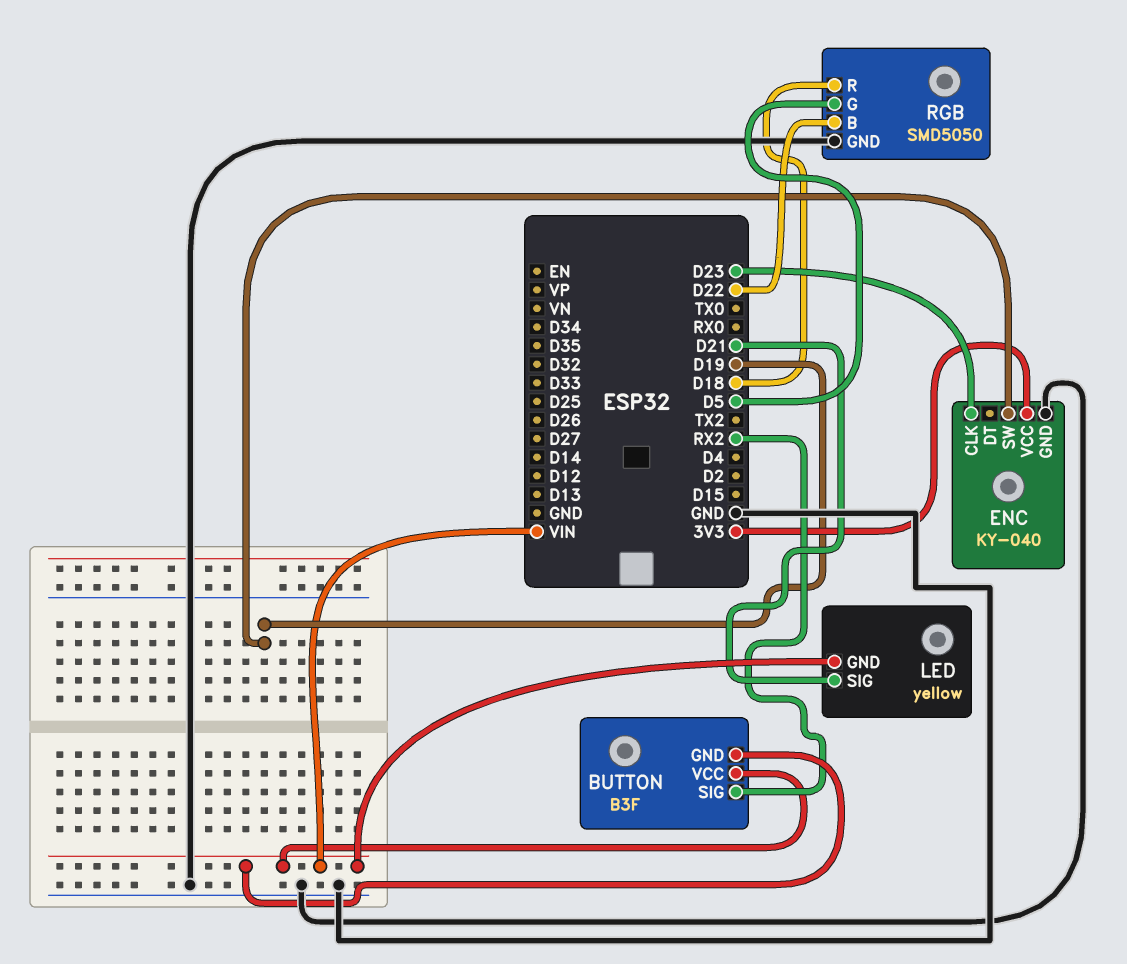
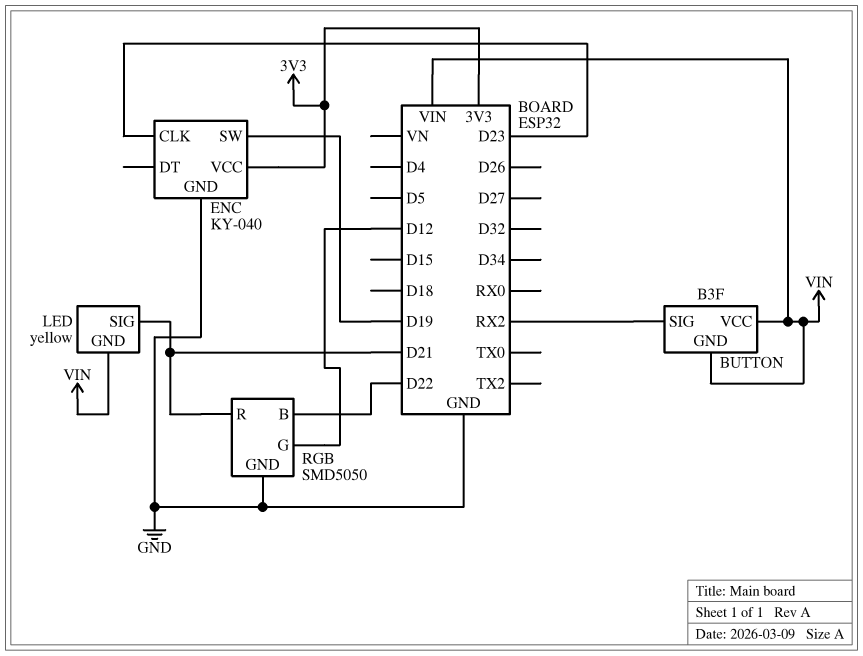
RGB pin G: D5 -> D12
RGB pin R: D18 -> D21

